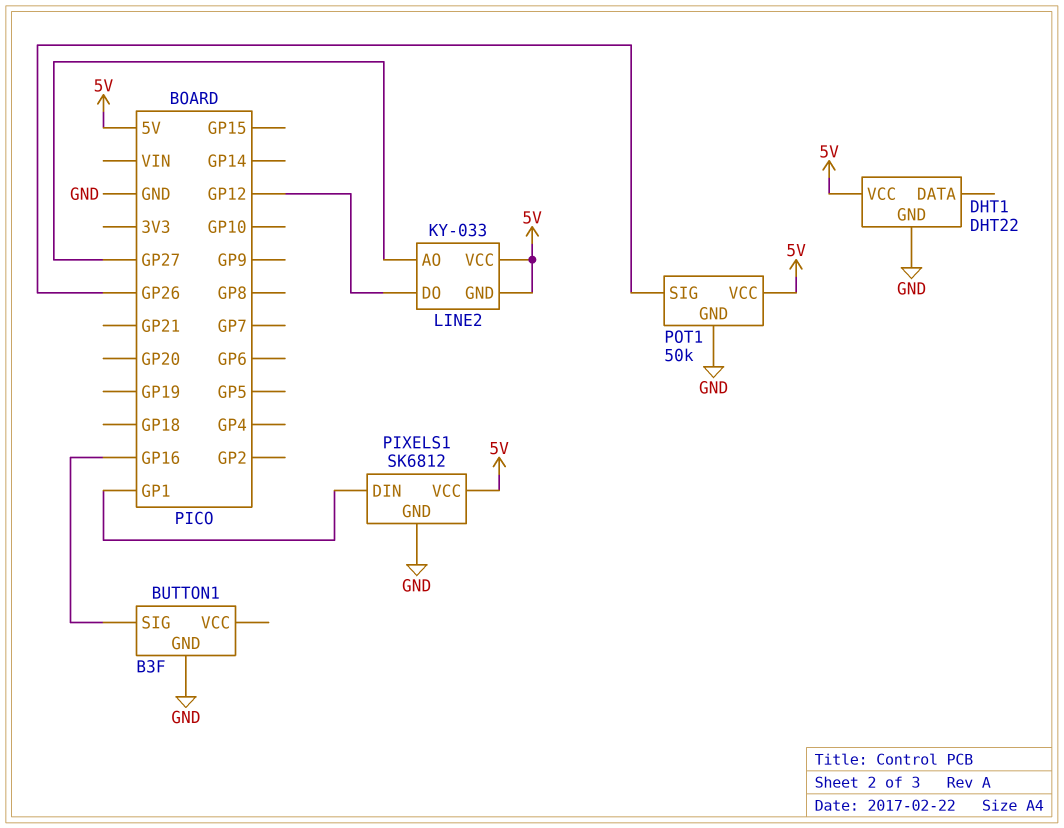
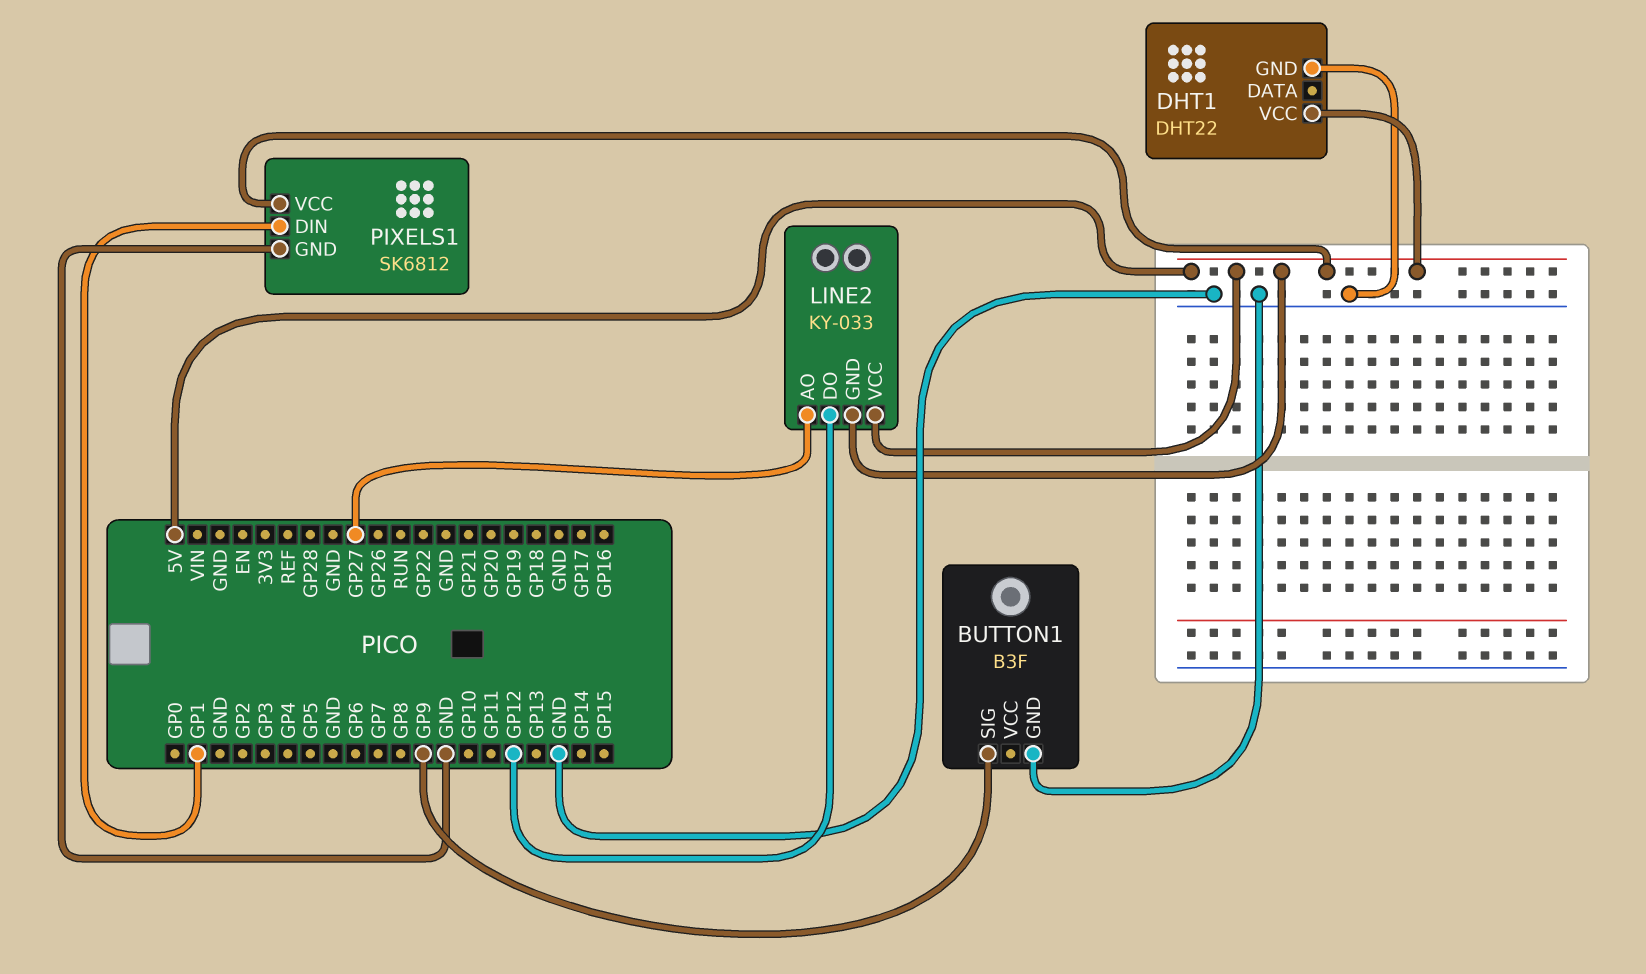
BUTTON1 pin SIG: GP16 -> GP9
POT1: 50k -> none
POT1 pin GND: GND -> none
POT1 pin SIG: GP26 -> none
POT1 pin VCC: 5V -> none

